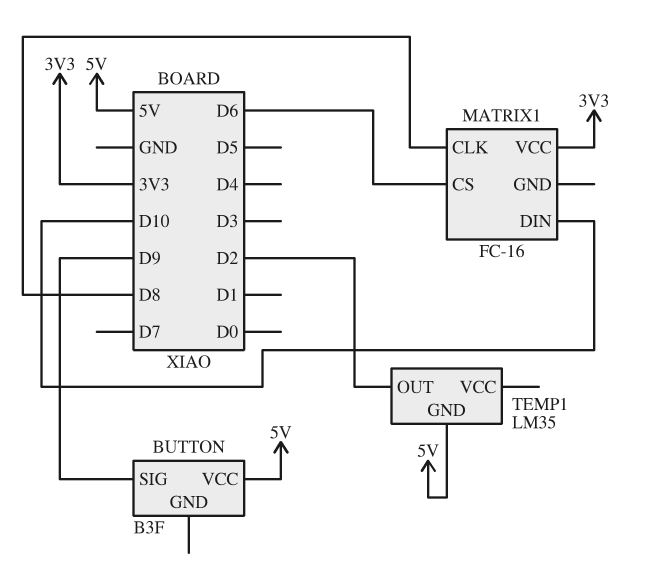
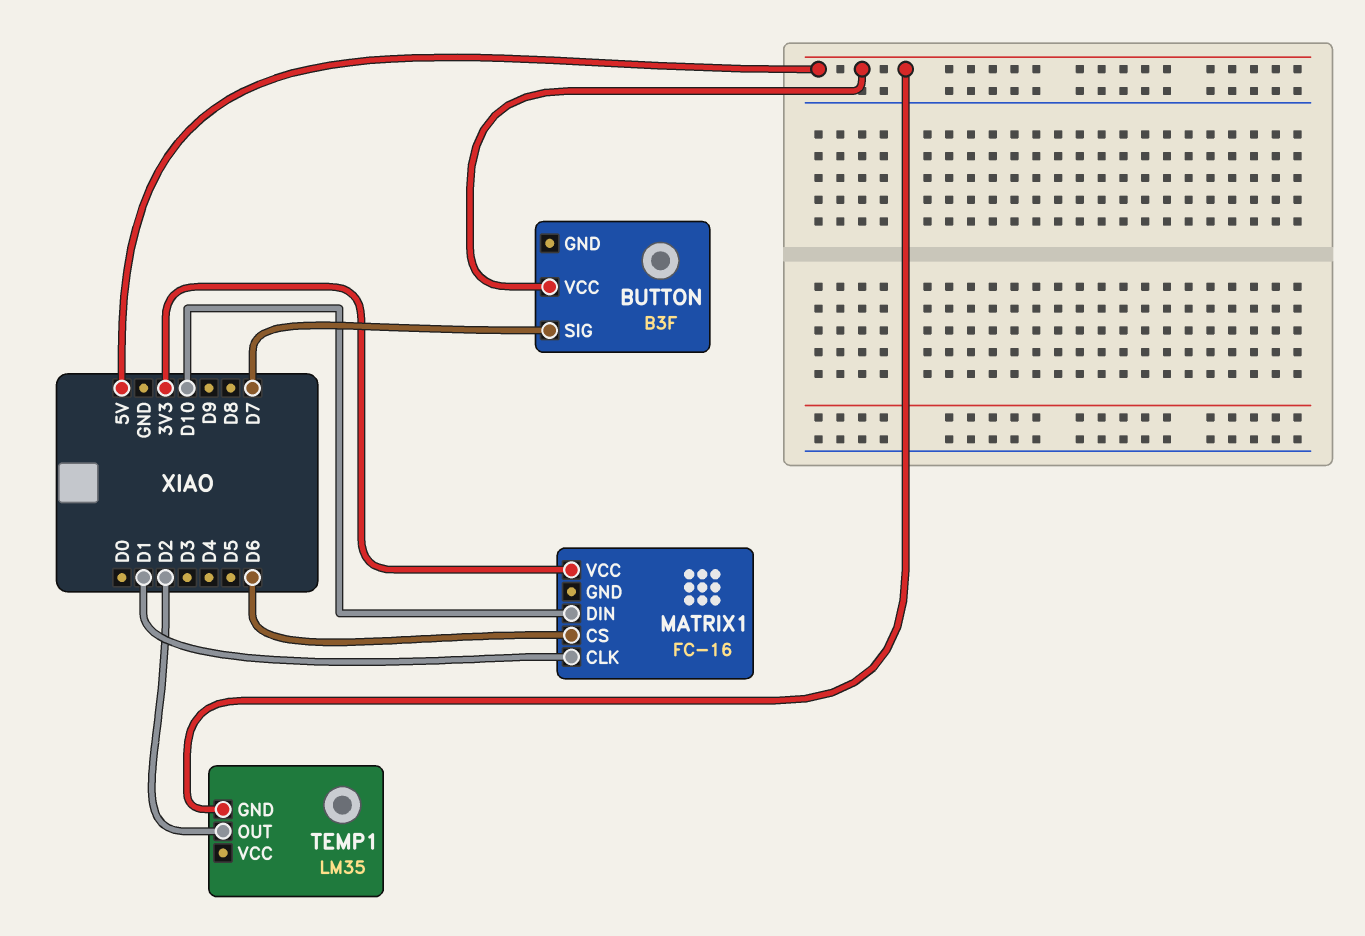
BUTTON pin SIG: D9 -> D7
MATRIX1 pin CLK: D8 -> D1

